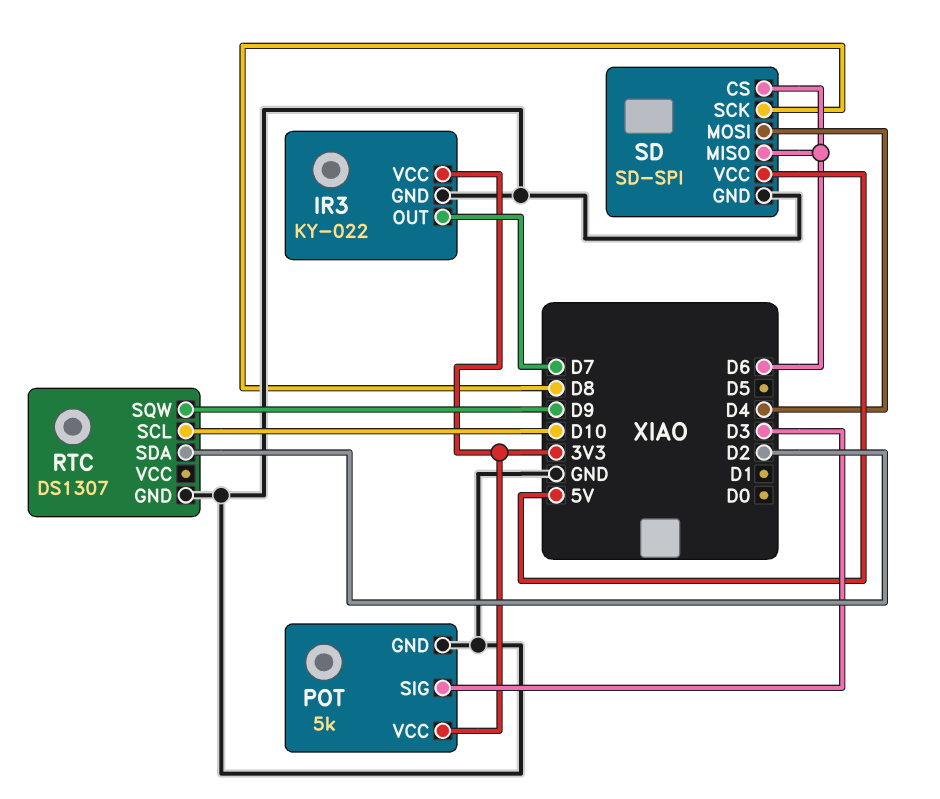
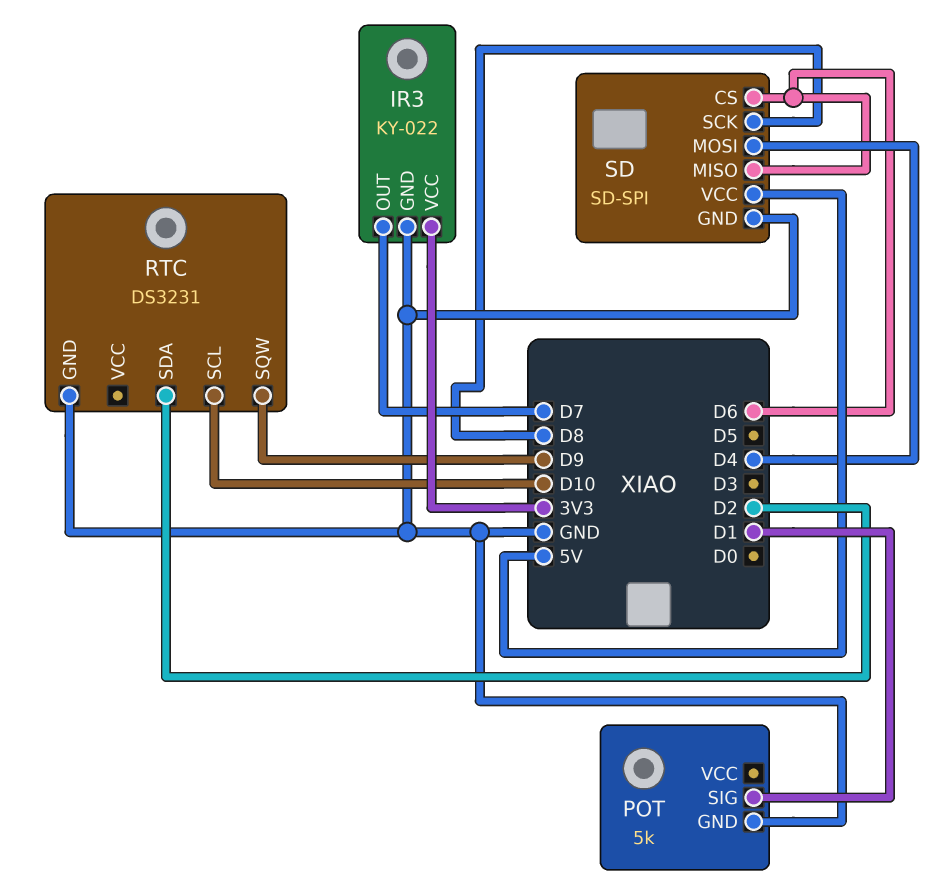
POT pin SIG: D3 -> D1
POT pin VCC: 3V3 -> none
RTC: DS1307 -> DS3231

